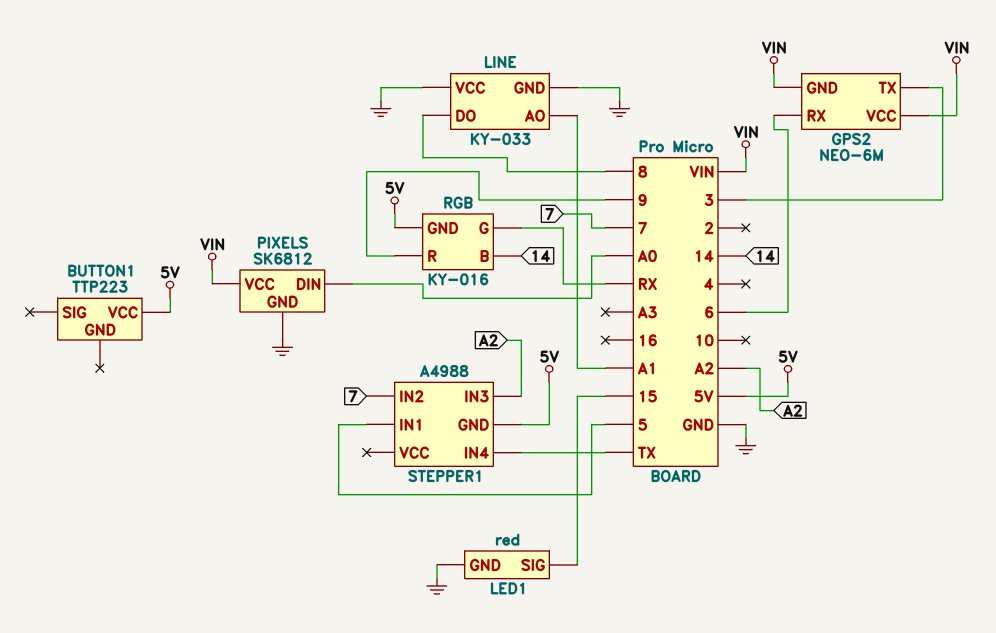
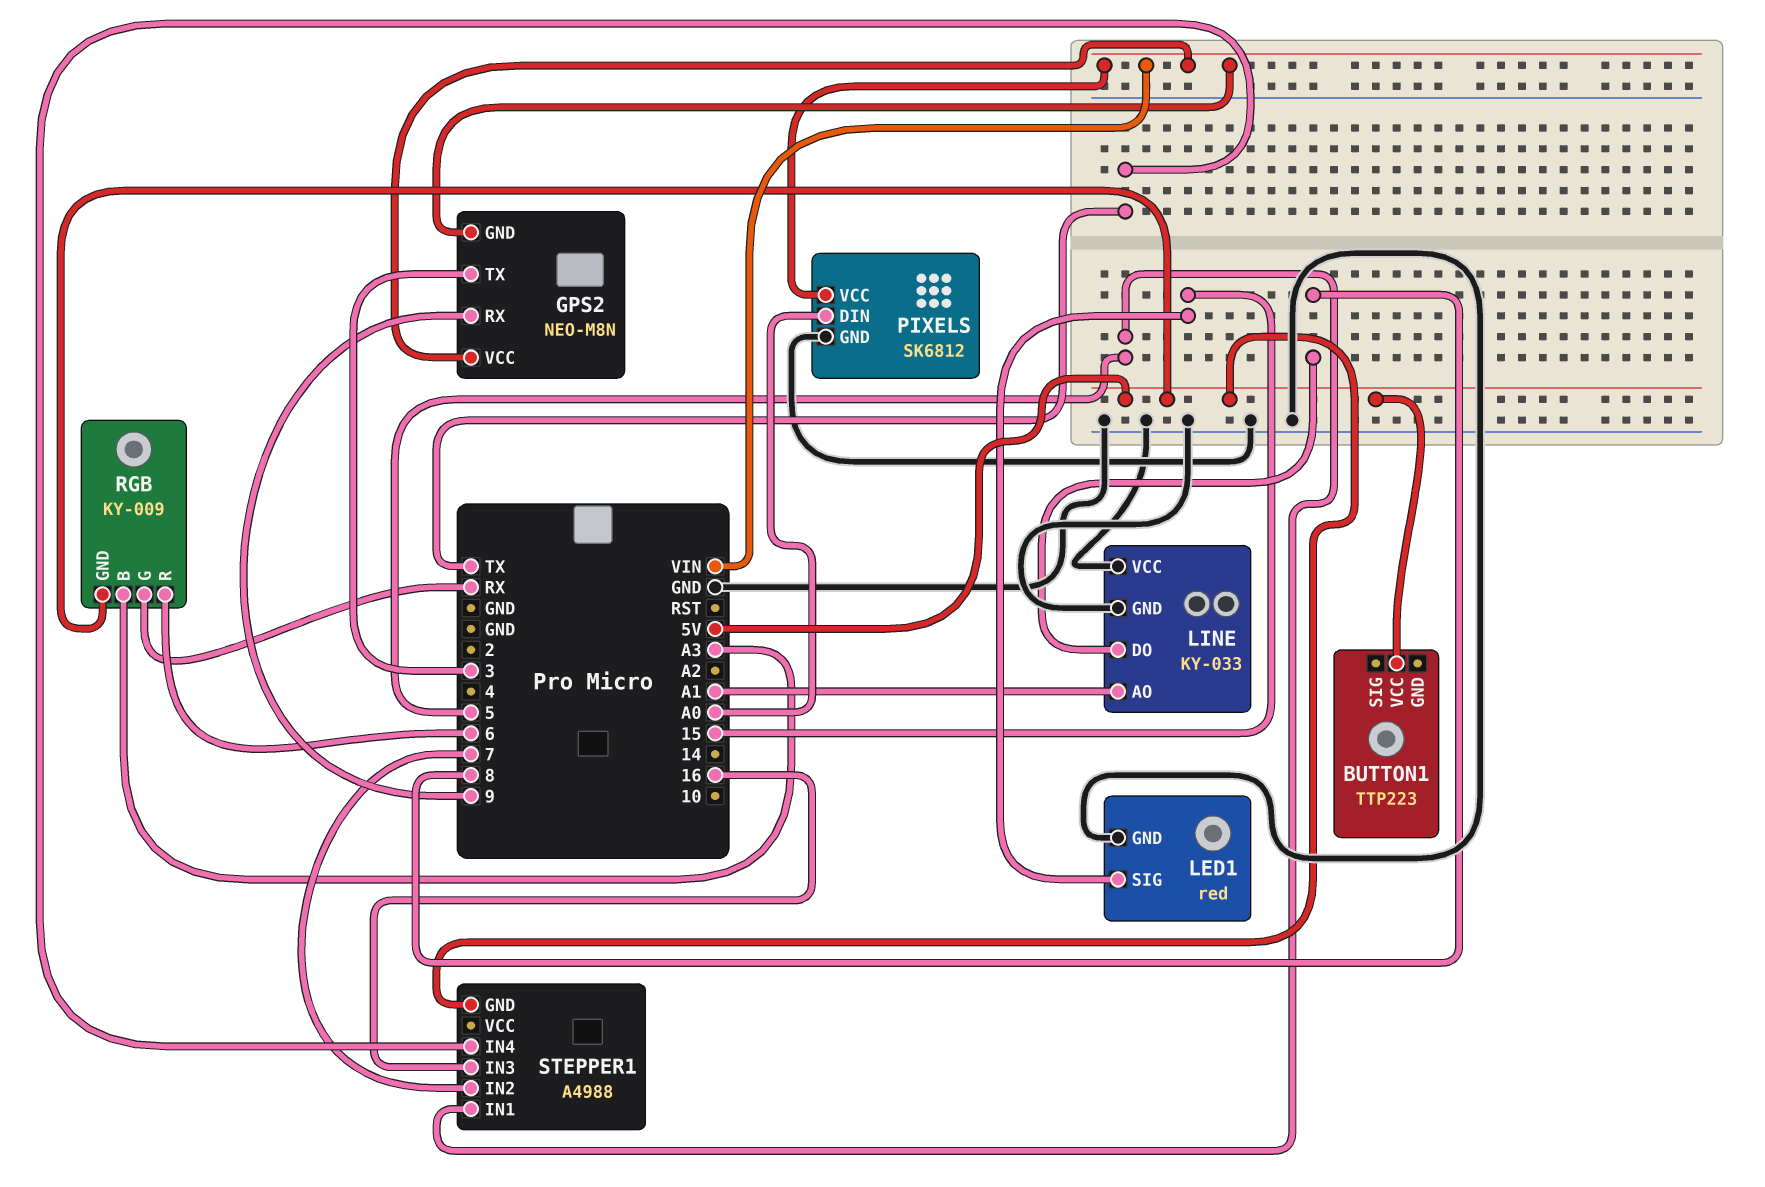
GPS2: NEO-6M -> NEO-M8N
GPS2 pin RX: 6 -> 9
RGB: KY-016 -> KY-009
RGB pin B: 14 -> A3
RGB pin R: 9 -> 6
STEPPER1 pin IN3: A2 -> 16

